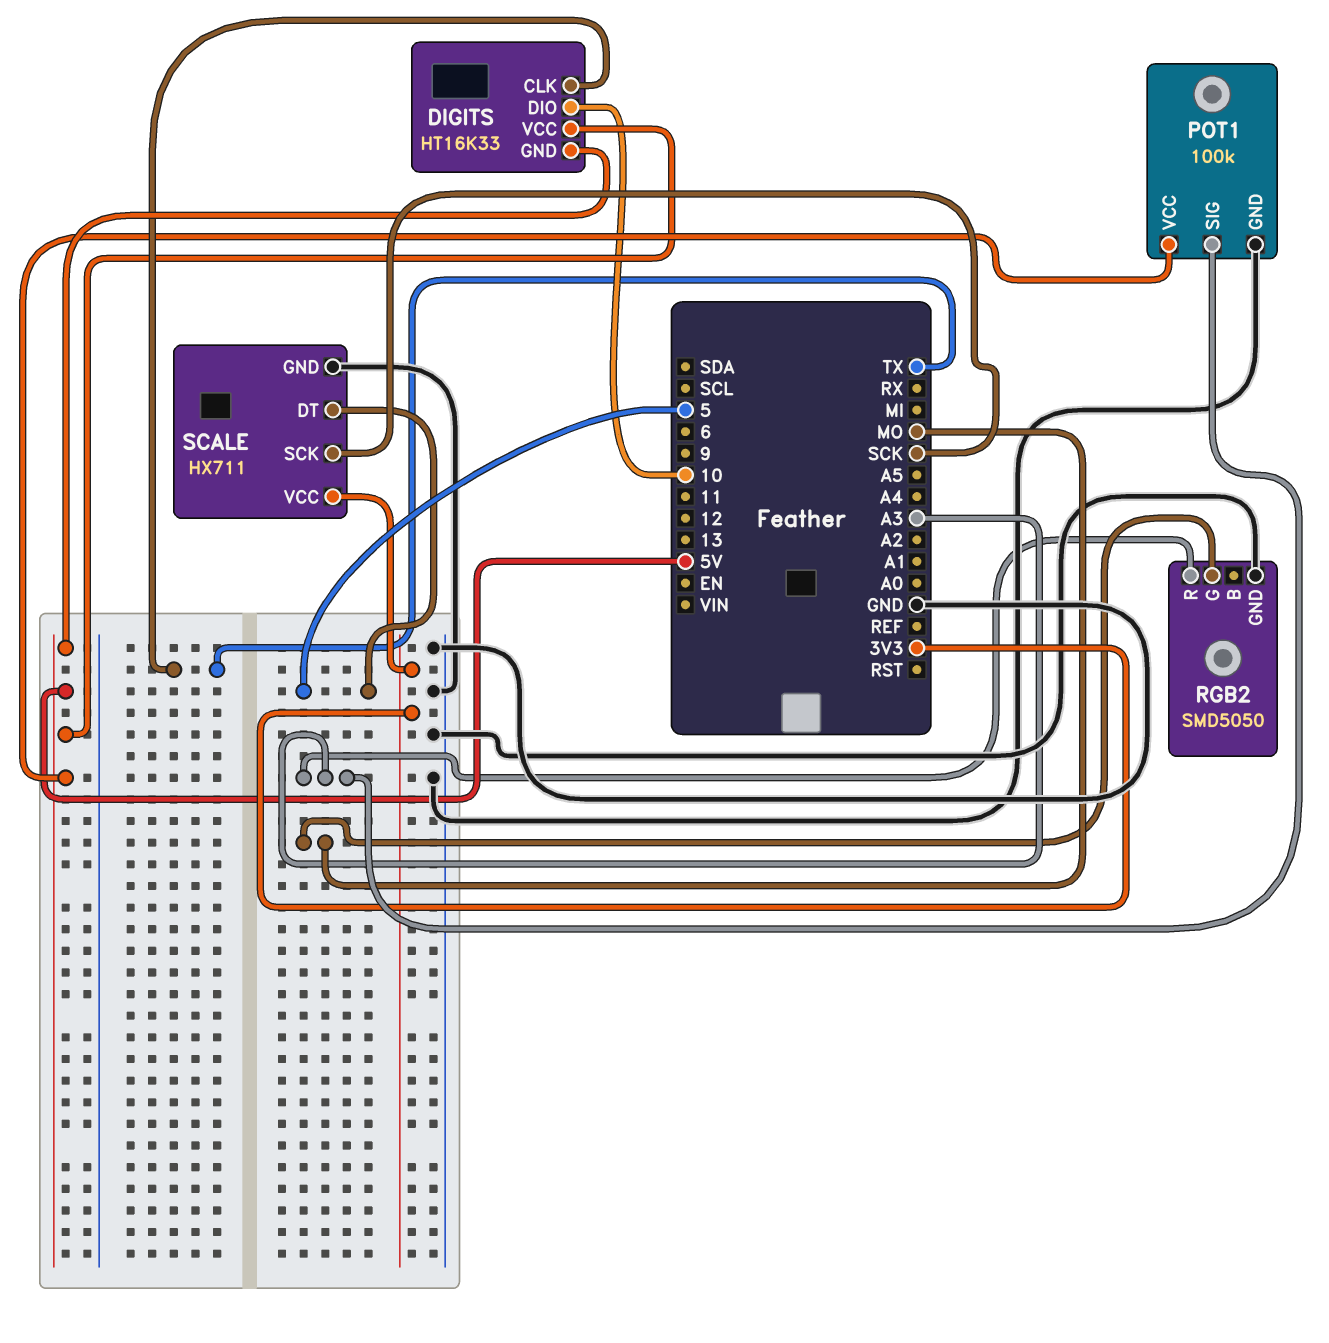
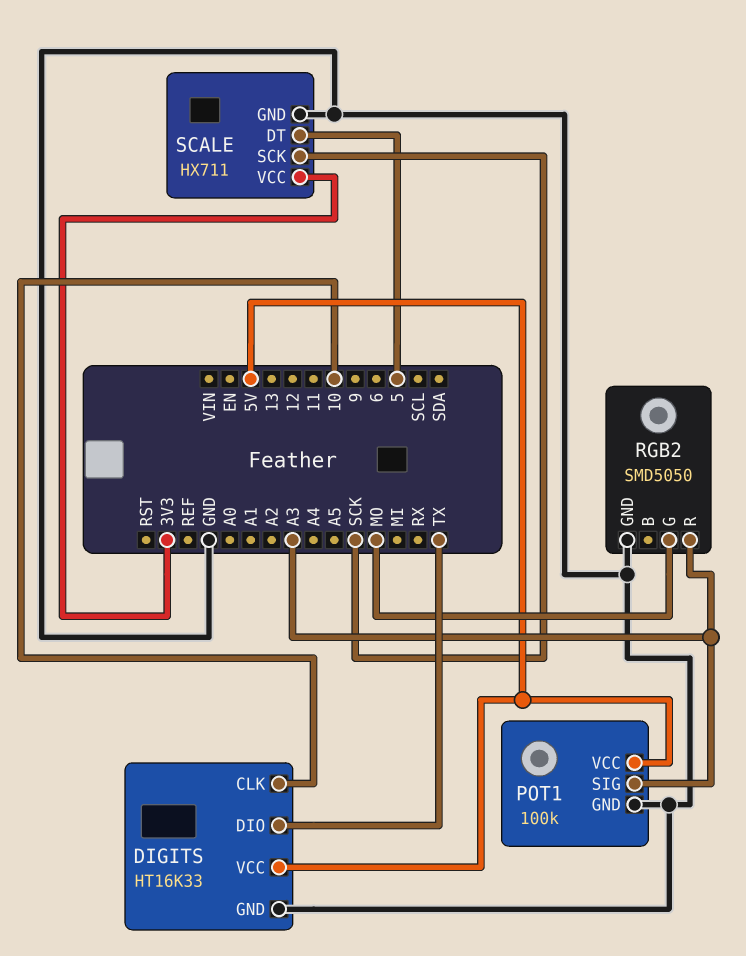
DIGITS pin CLK: TX -> 10
DIGITS pin DIO: 10 -> TX
DIGITS pin GND: 5V -> GND

